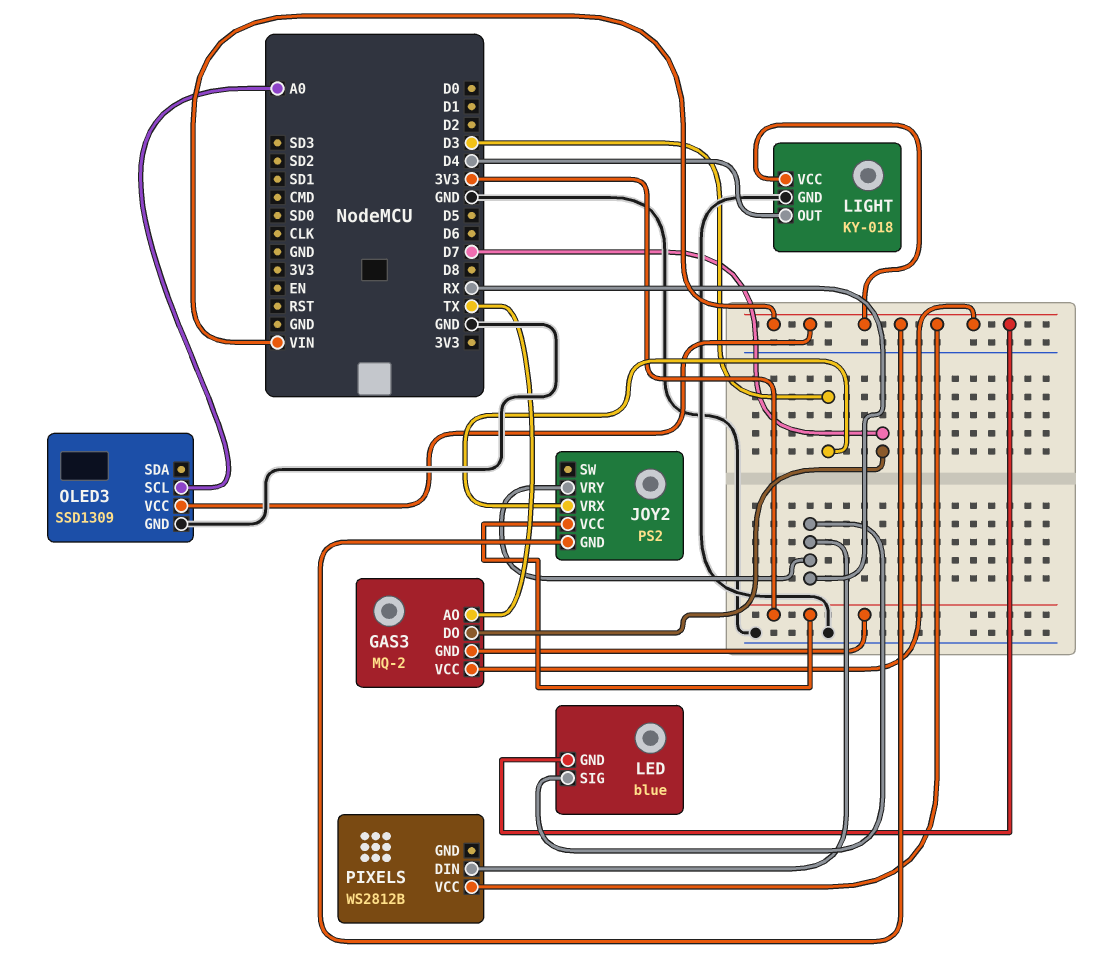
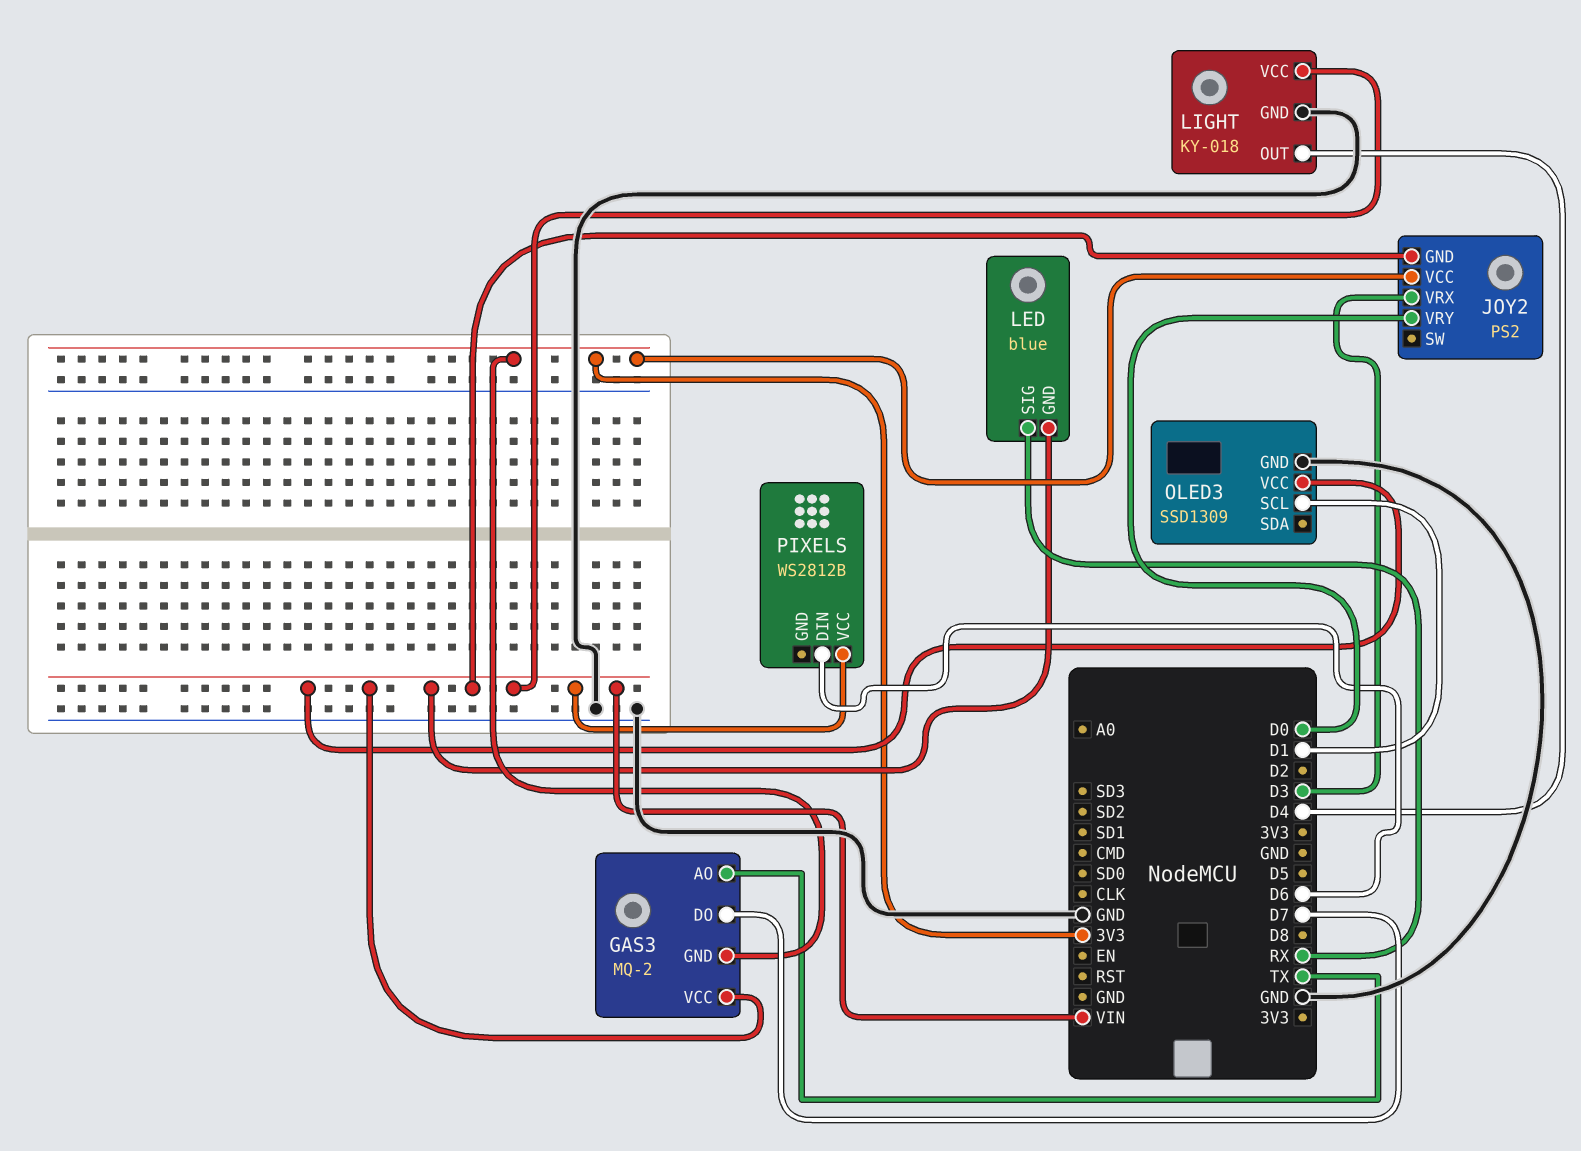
JOY2 pin VRY: RX -> D0
OLED3 pin SCL: A0 -> D1
PIXELS pin DIN: RX -> D6

